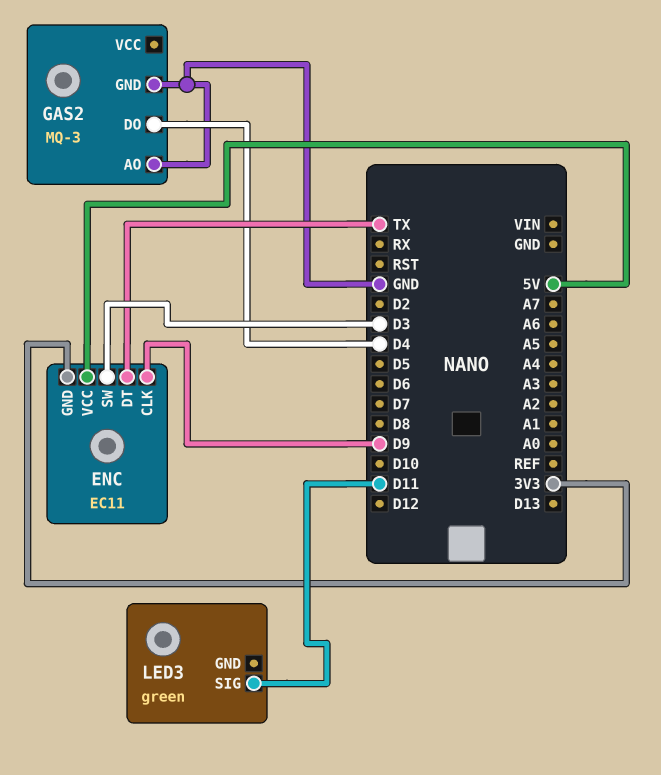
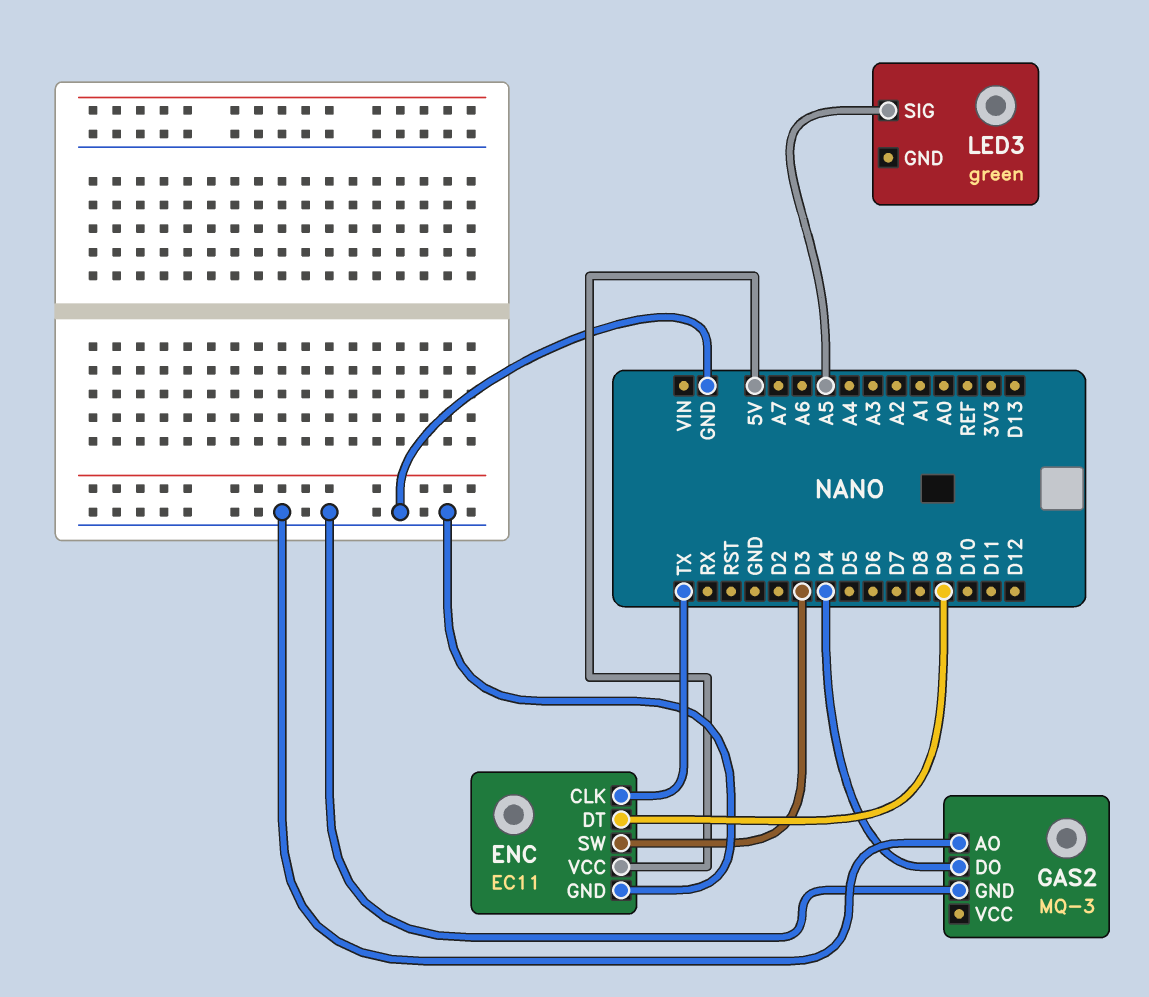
ENC pin CLK: D9 -> TX
ENC pin DT: TX -> D9
ENC pin GND: 3V3 -> GND
LED3 pin SIG: D11 -> A5

